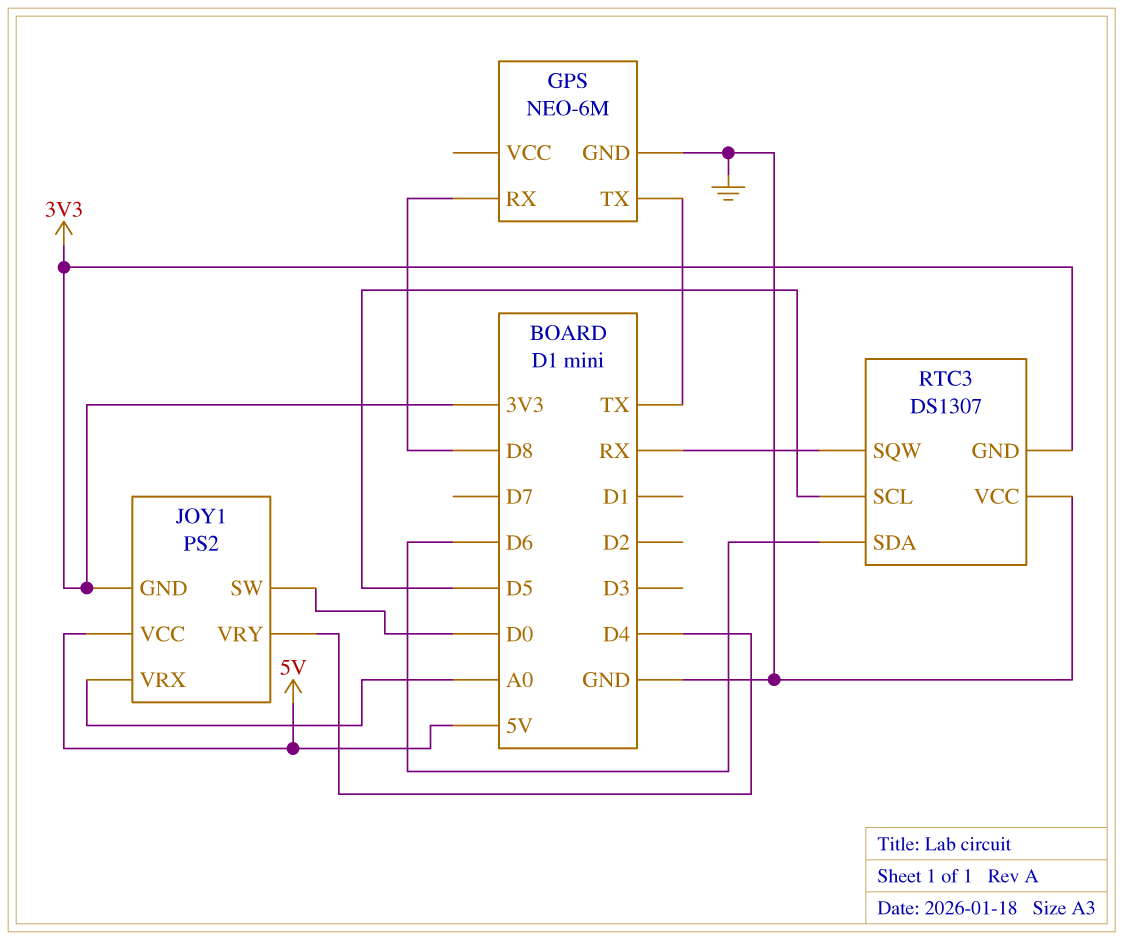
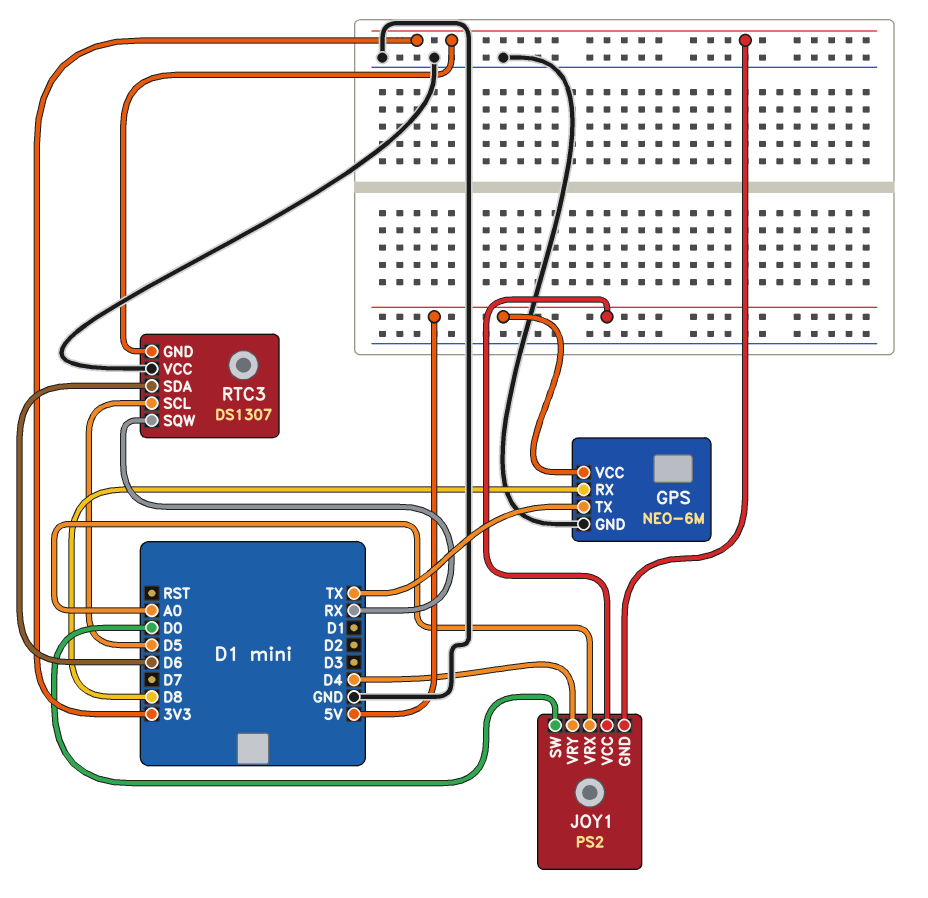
GPS pin VCC: none -> 5V

